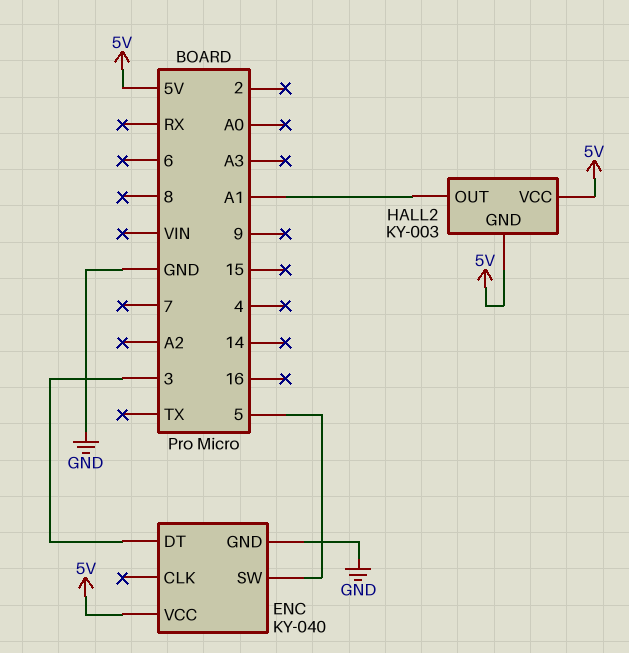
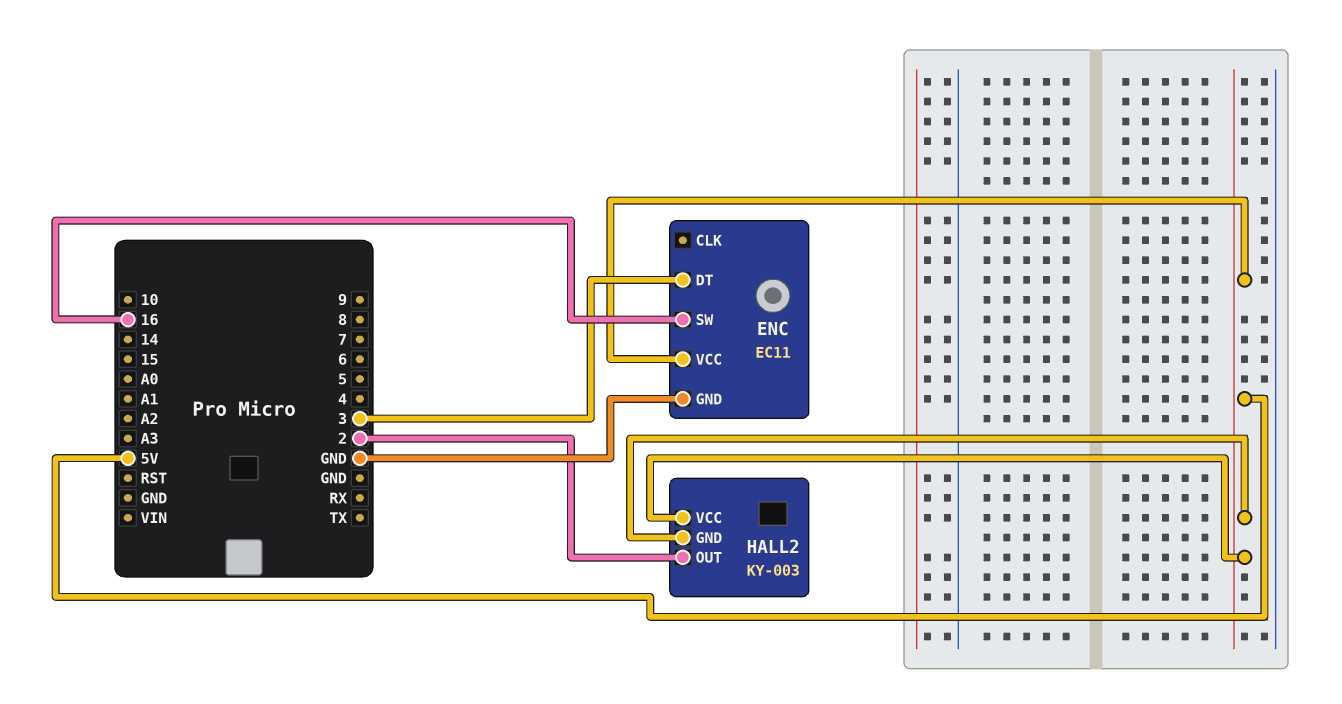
ENC: KY-040 -> EC11
ENC pin SW: 5 -> 16
HALL2 pin OUT: A1 -> 2

